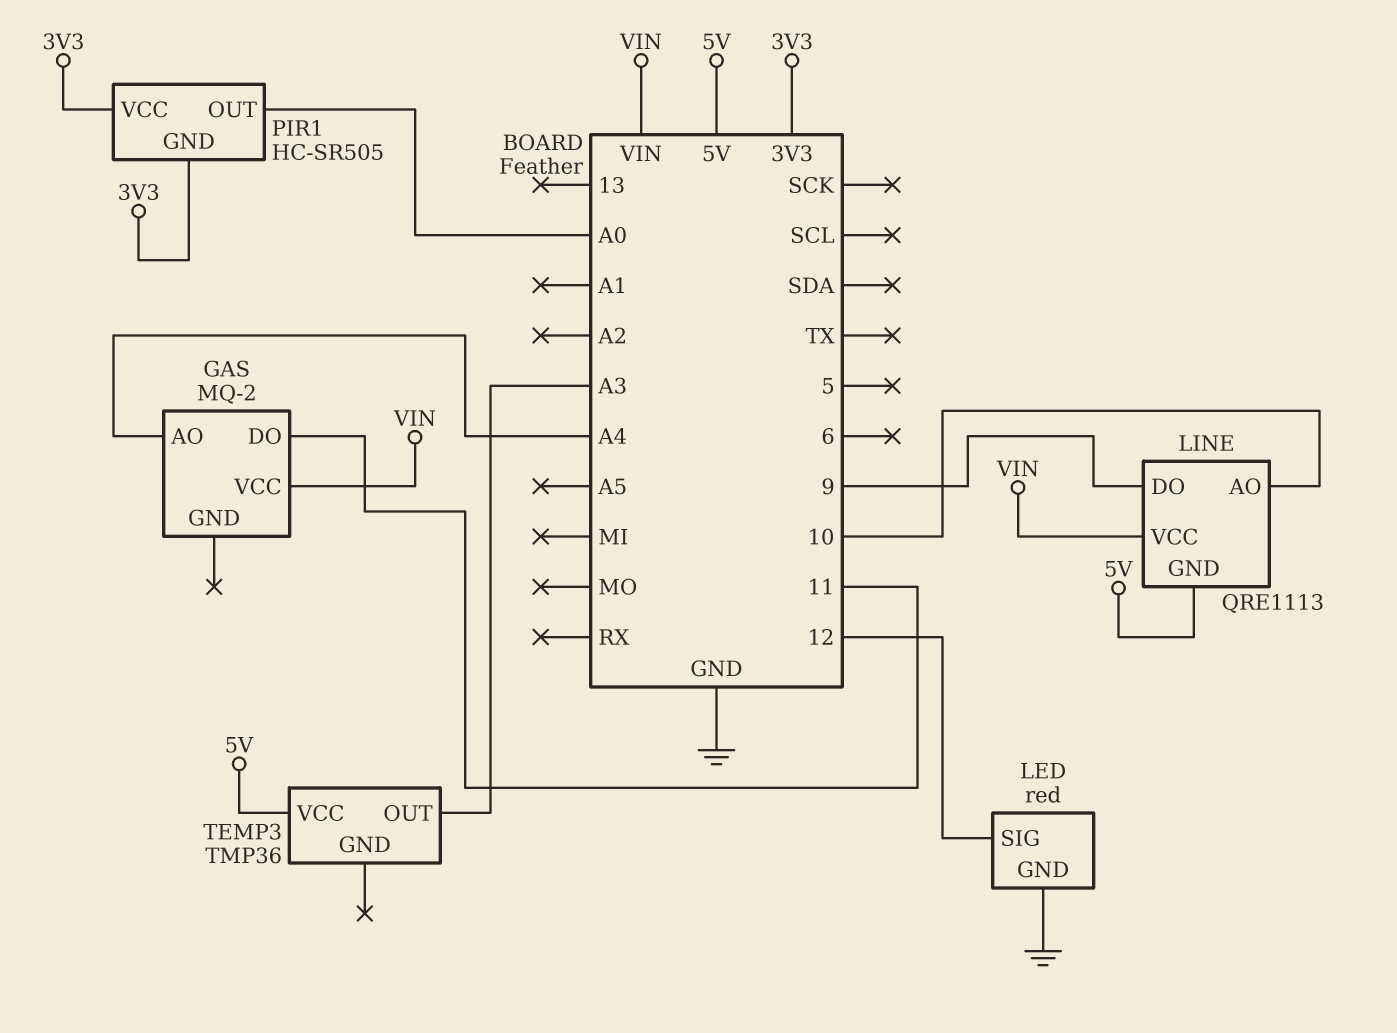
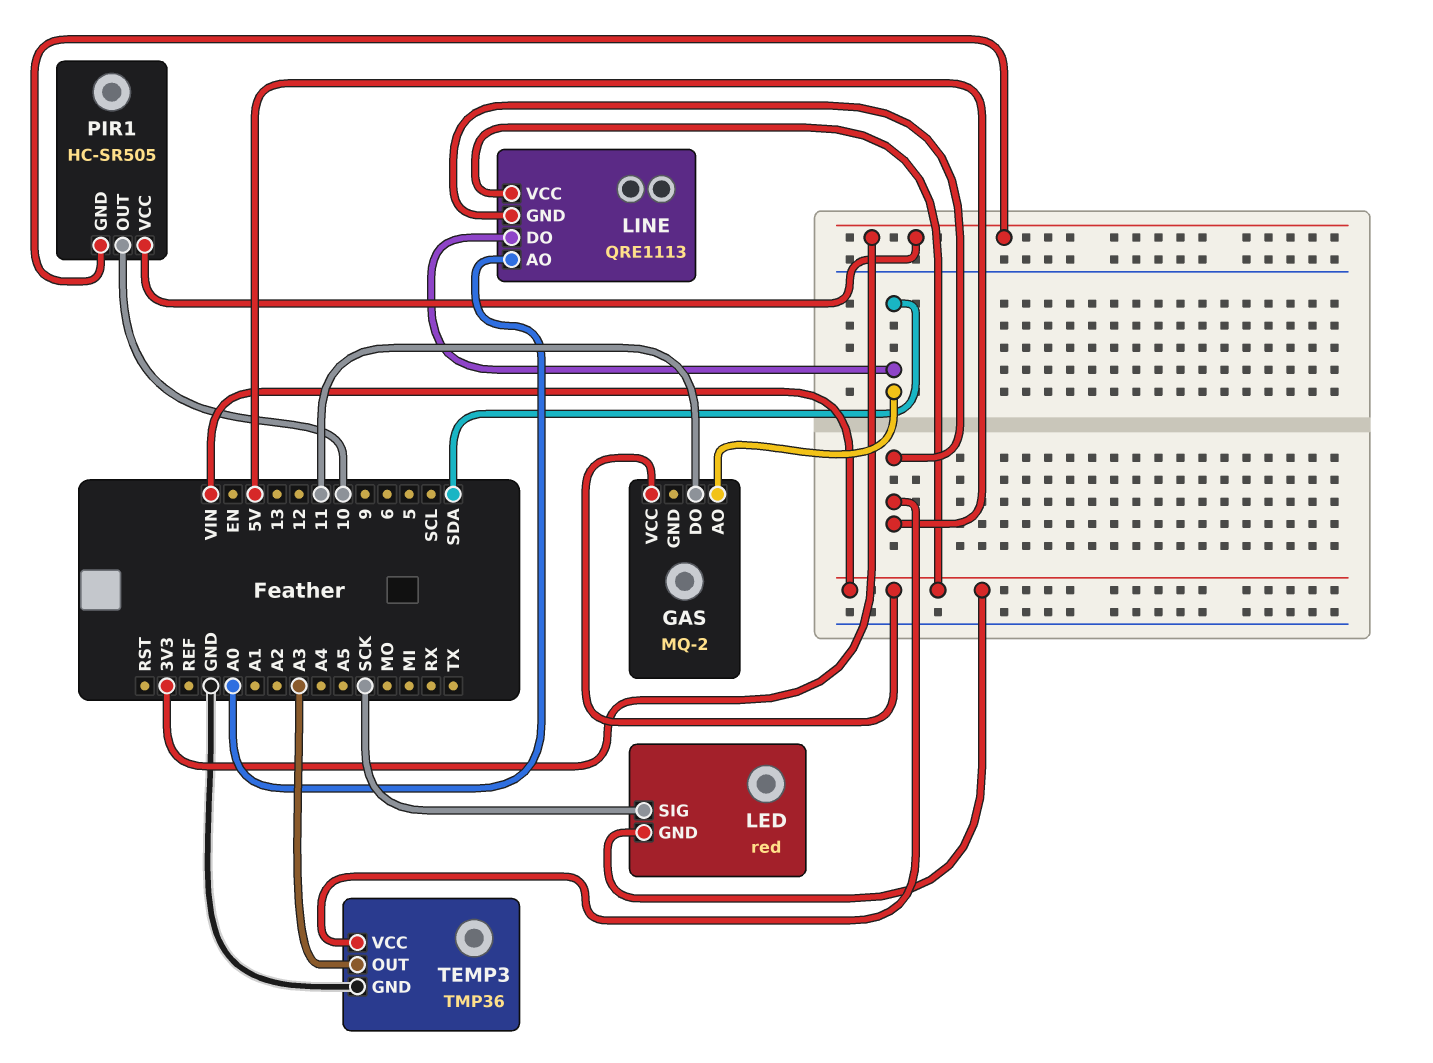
GAS pin AO: A4 -> SDA
LED pin GND: GND -> VIN
LED pin SIG: 12 -> SCK
LINE pin AO: 10 -> A0
LINE pin DO: 9 -> SDA
PIR1 pin OUT: A0 -> 10
TEMP3 pin GND: none -> GND

